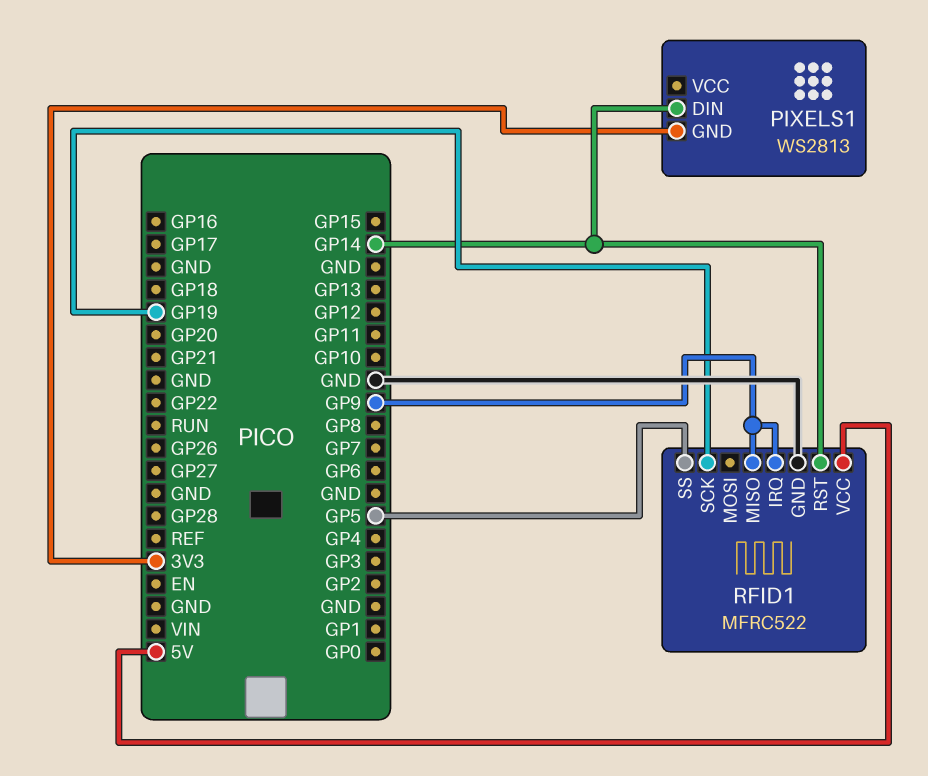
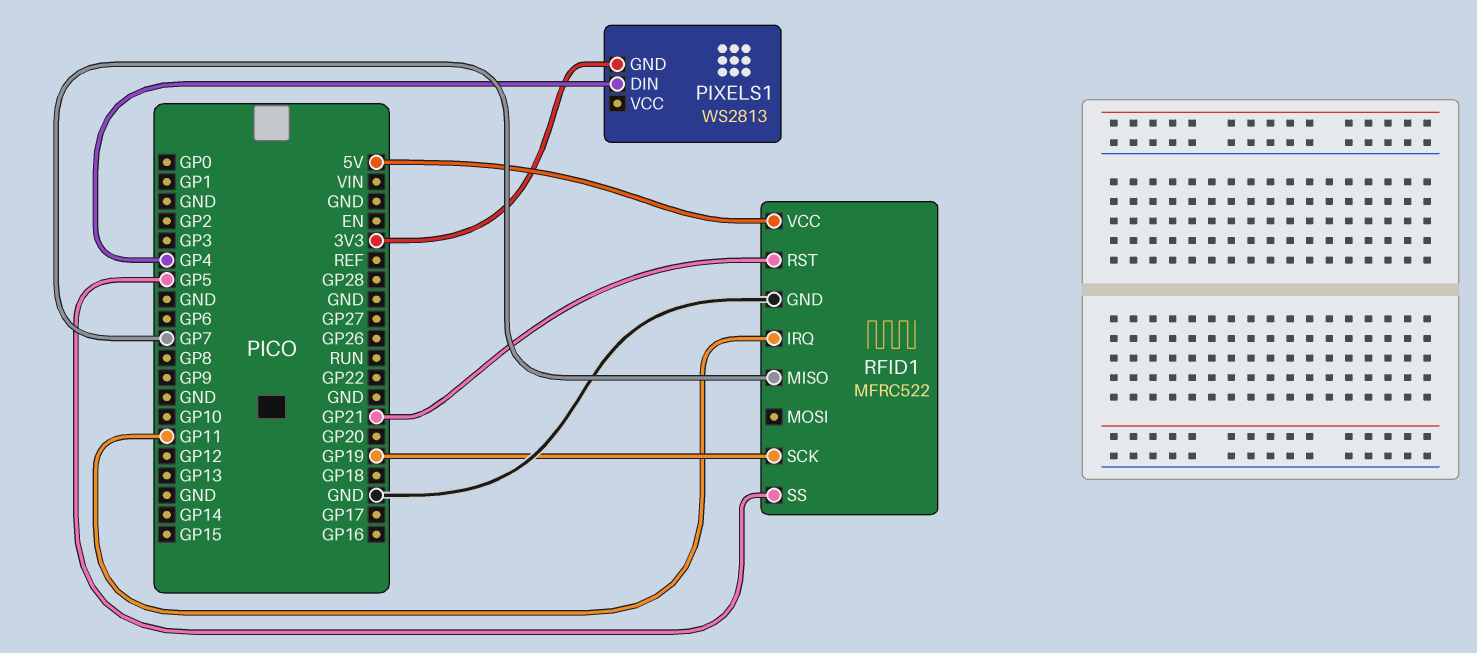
PIXELS1 pin DIN: GP14 -> GP4
RFID1 pin IRQ: GP9 -> GP11
RFID1 pin MISO: GP9 -> GP7
RFID1 pin RST: GP14 -> GP21

